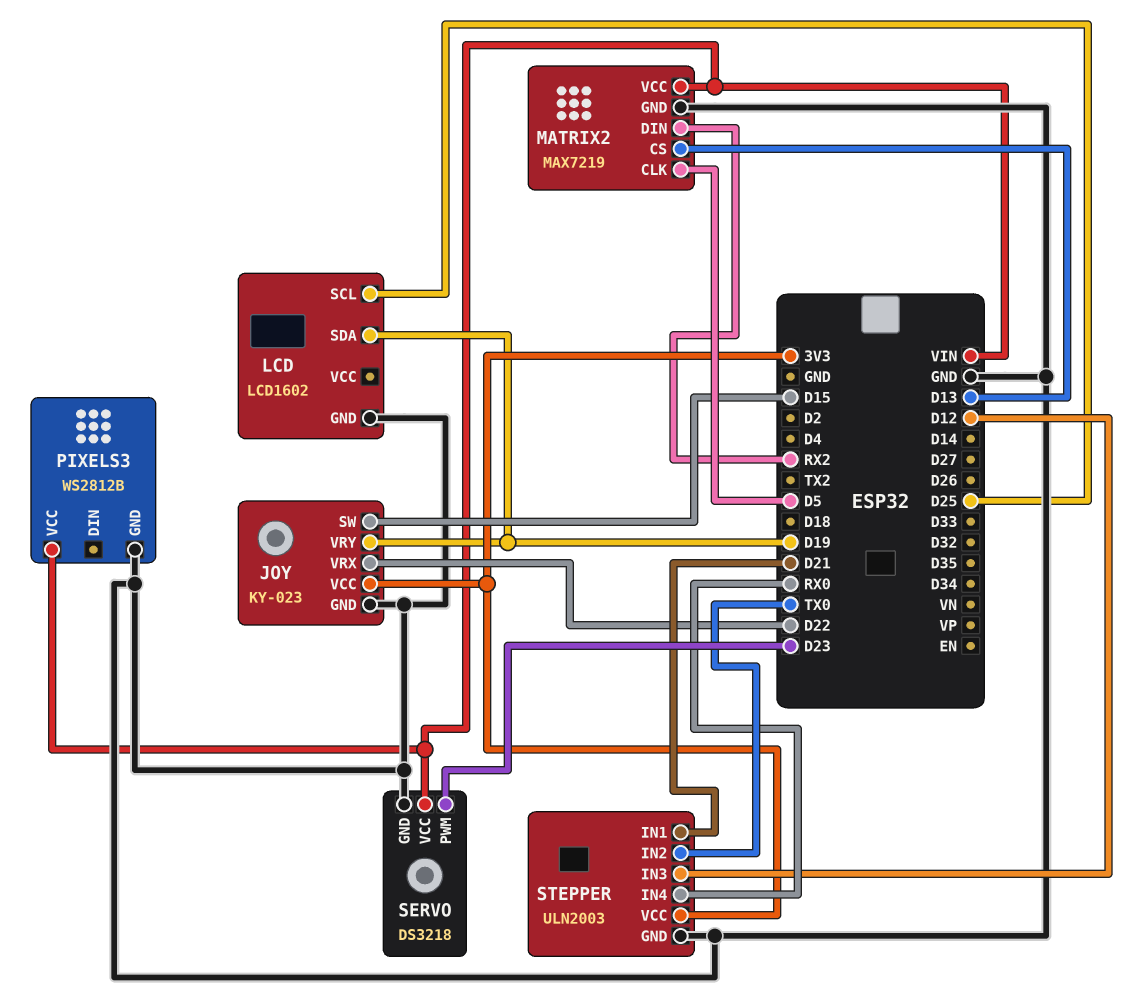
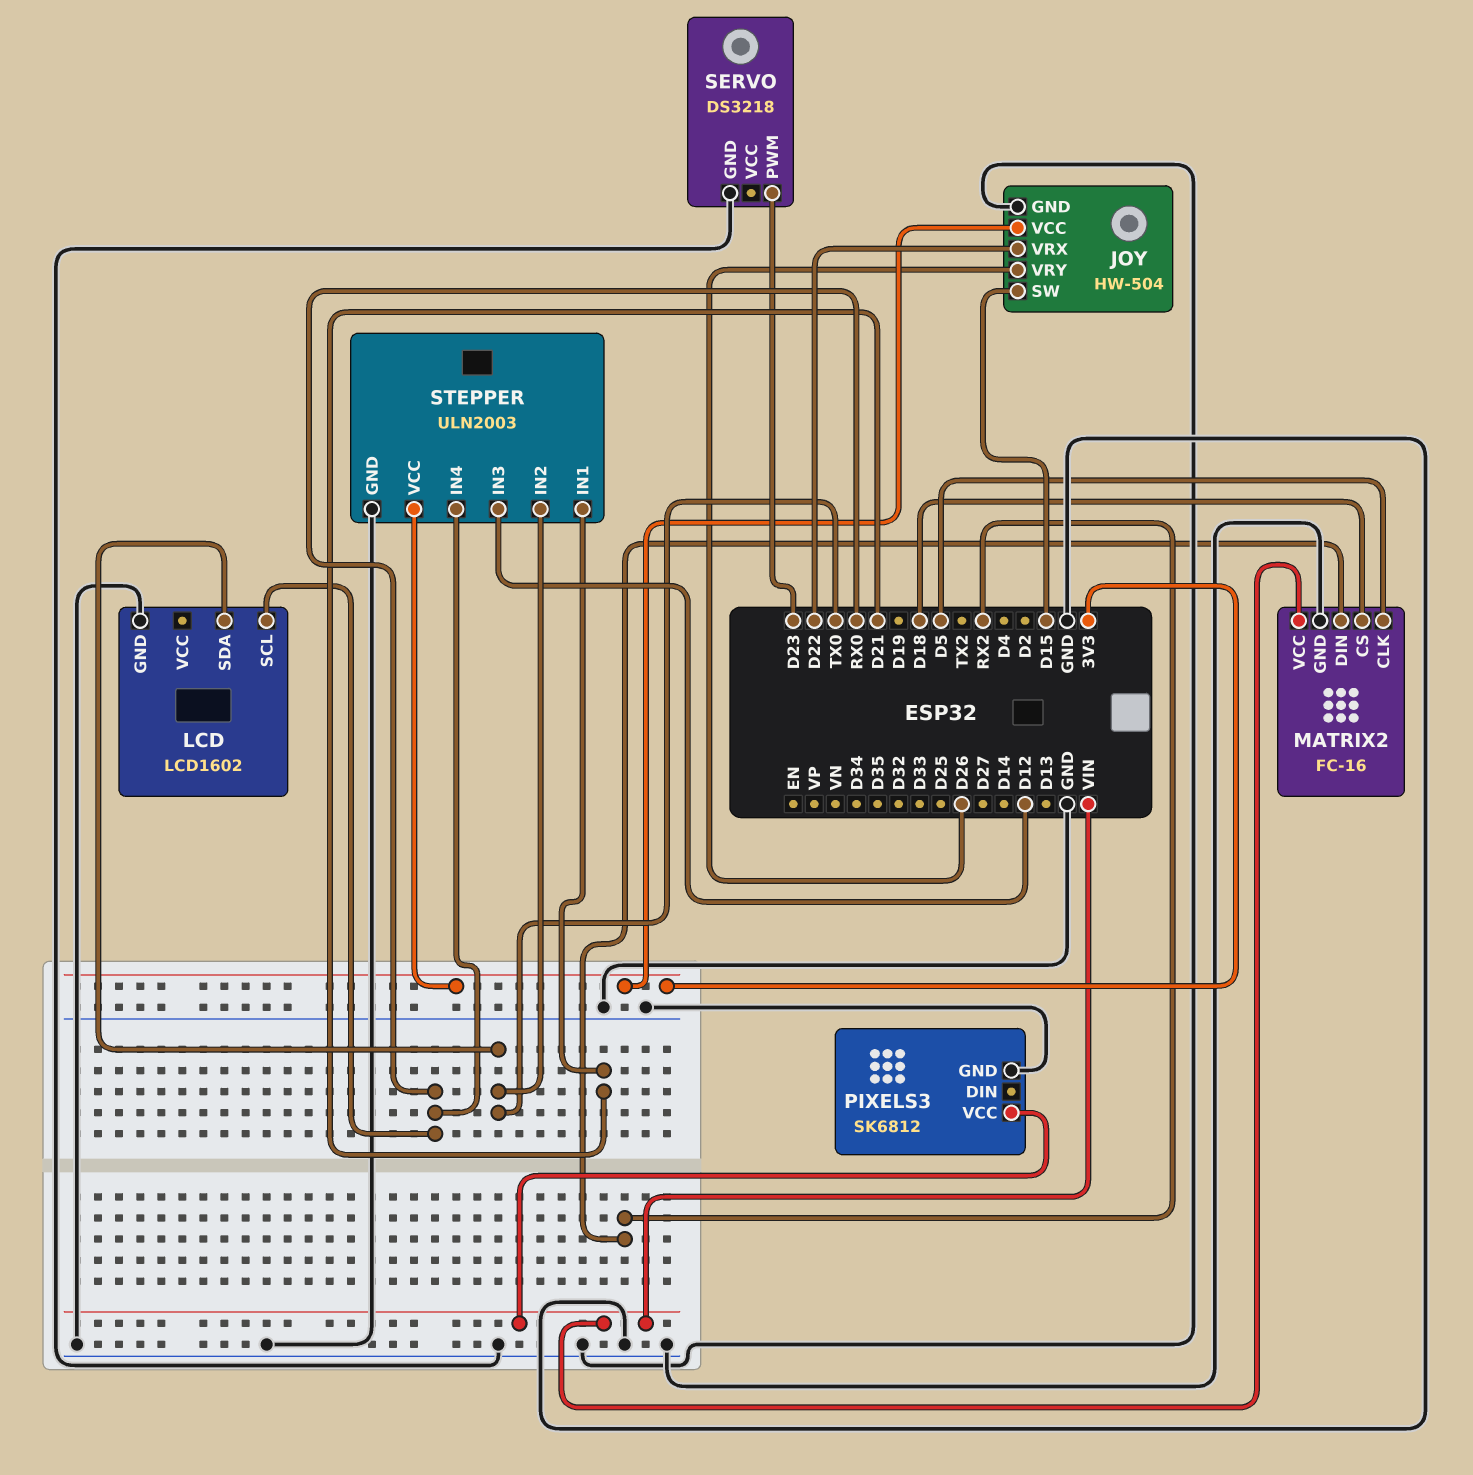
JOY: KY-023 -> HW-504
JOY pin VRY: D19 -> D26
LCD pin SCL: D25 -> RX0
LCD pin SDA: D19 -> TX0
MATRIX2: MAX7219 -> FC-16
MATRIX2 pin CS: D13 -> D18
PIXELS3: WS2812B -> SK6812
SERVO pin VCC: VIN -> none

